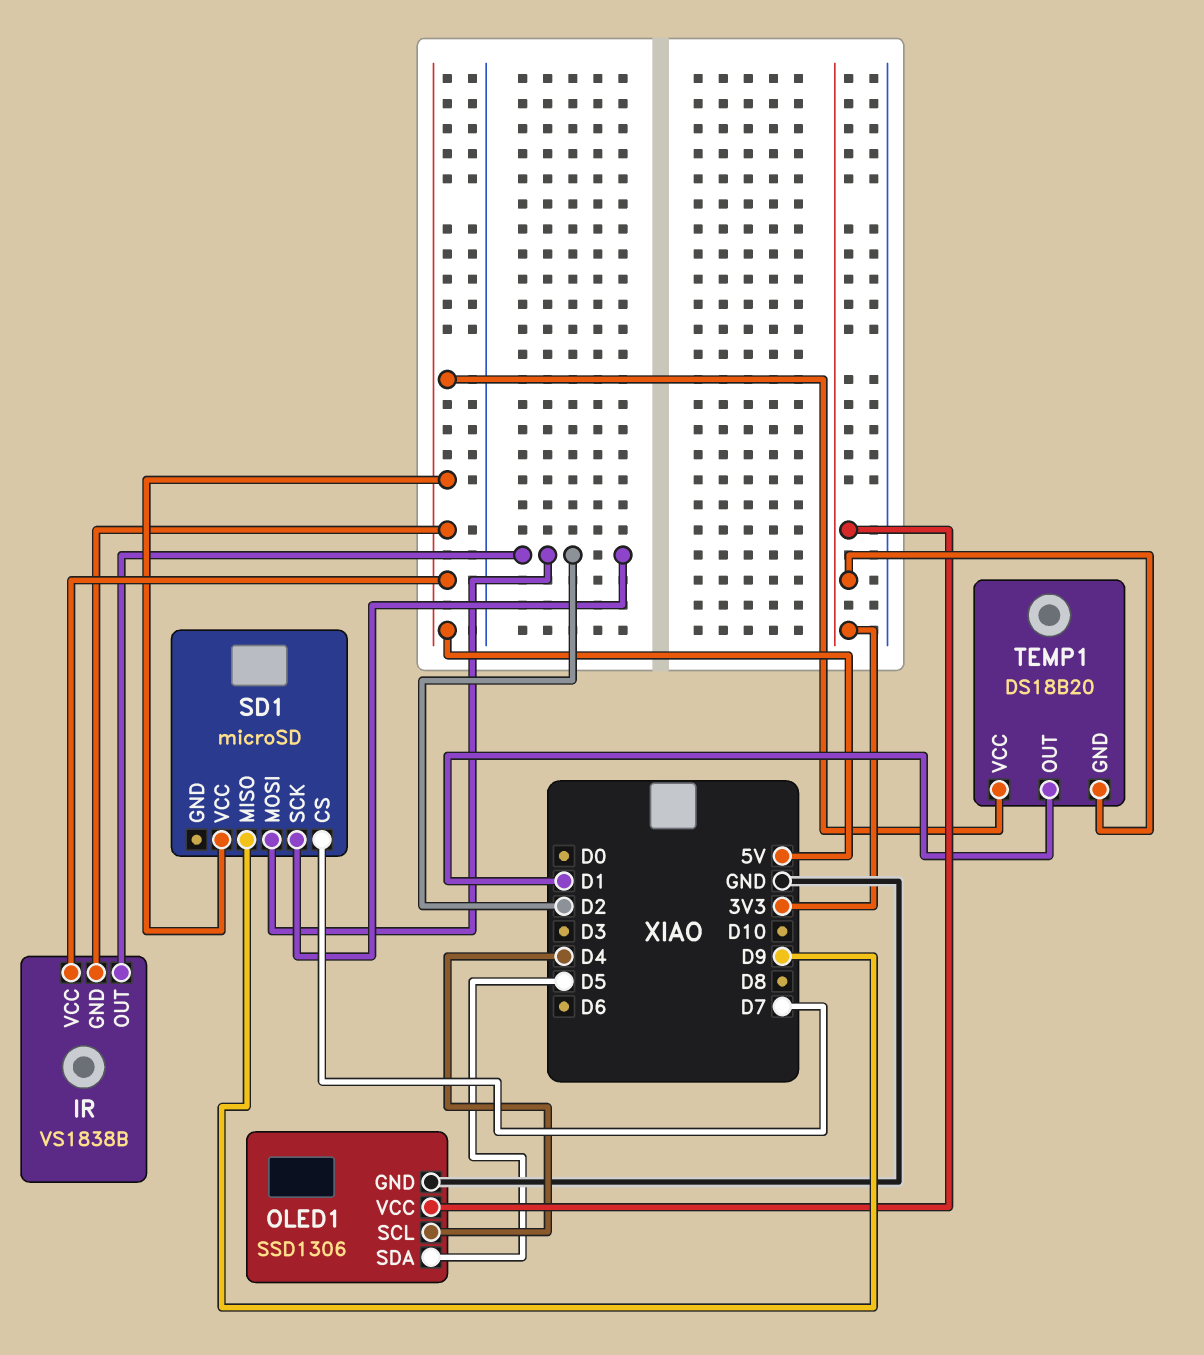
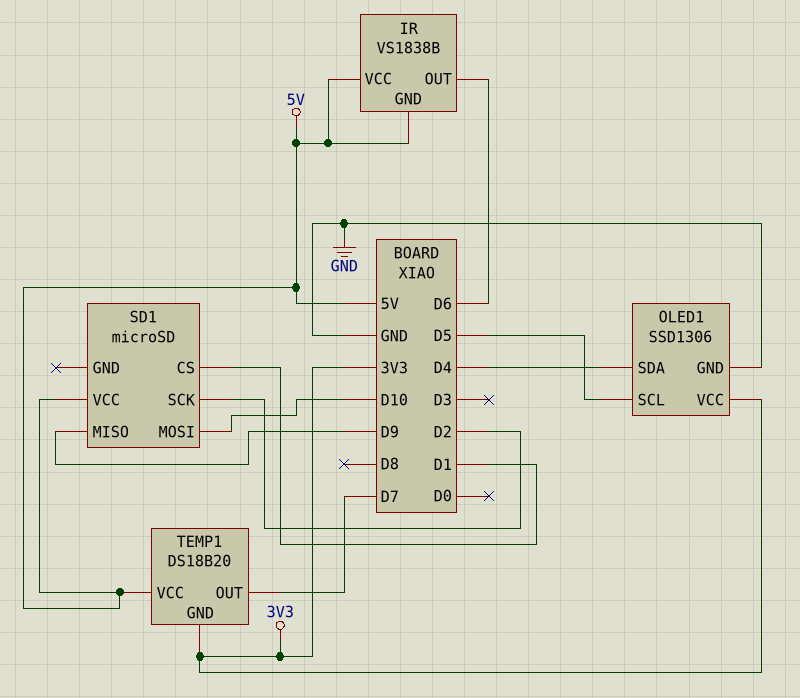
IR pin OUT: D2 -> D6
OLED1 pin SCL: D4 -> D5
OLED1 pin SDA: D5 -> D4
SD1 pin CS: D7 -> D1
SD1 pin MOSI: D2 -> D10
TEMP1 pin OUT: D1 -> D7

